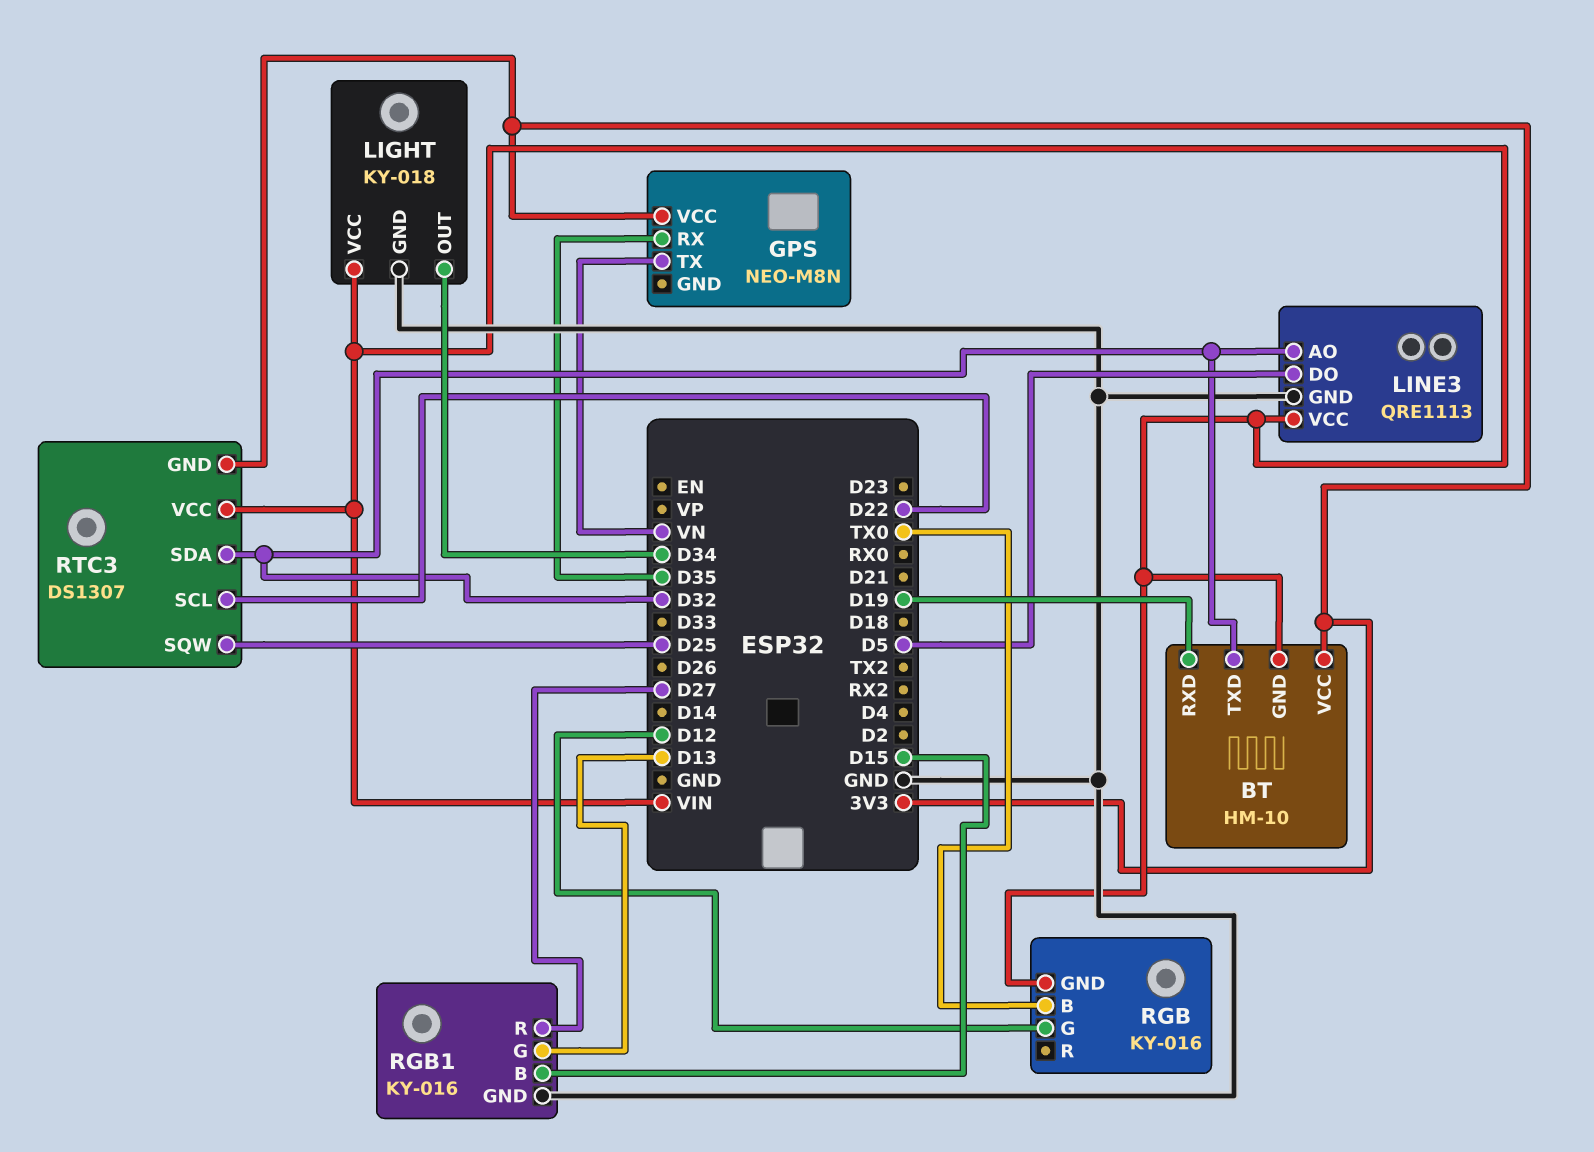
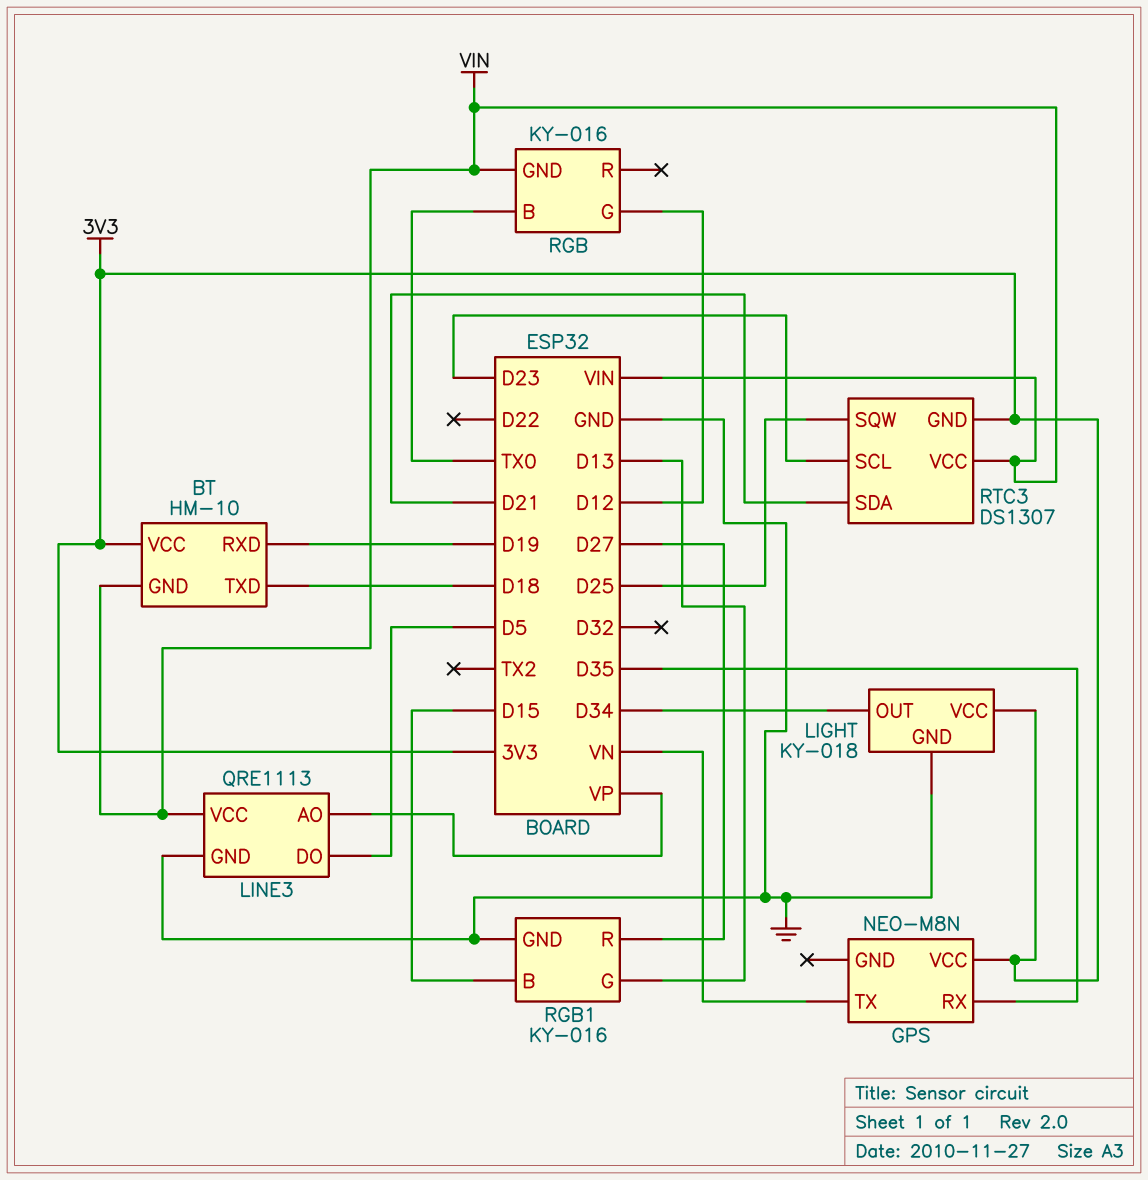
BT pin TXD: D32 -> D18
LIGHT pin VCC: VIN -> 3V3
LINE3 pin AO: D32 -> VP
RTC3 pin SCL: D22 -> D23
RTC3 pin SDA: D32 -> D21

